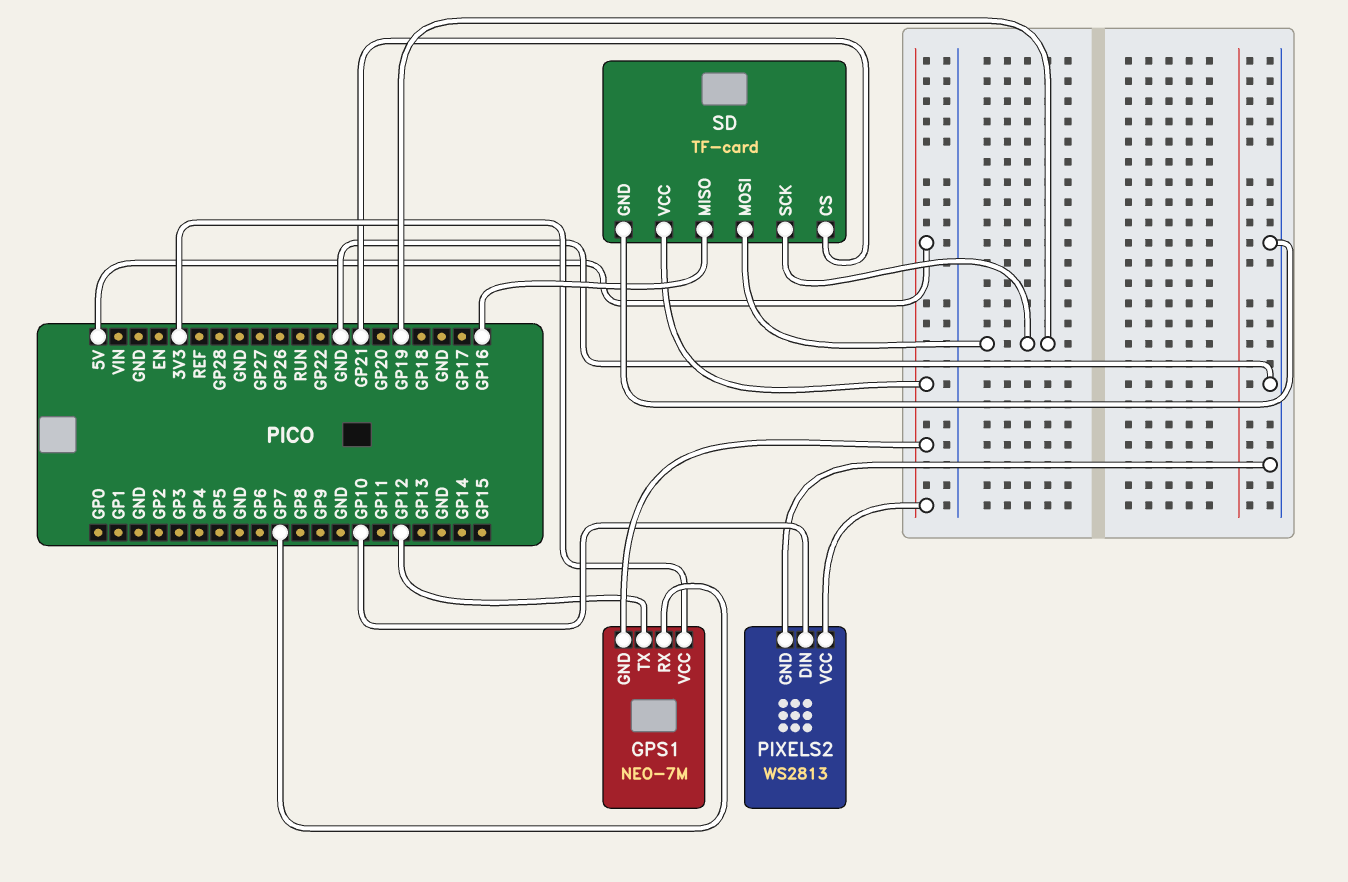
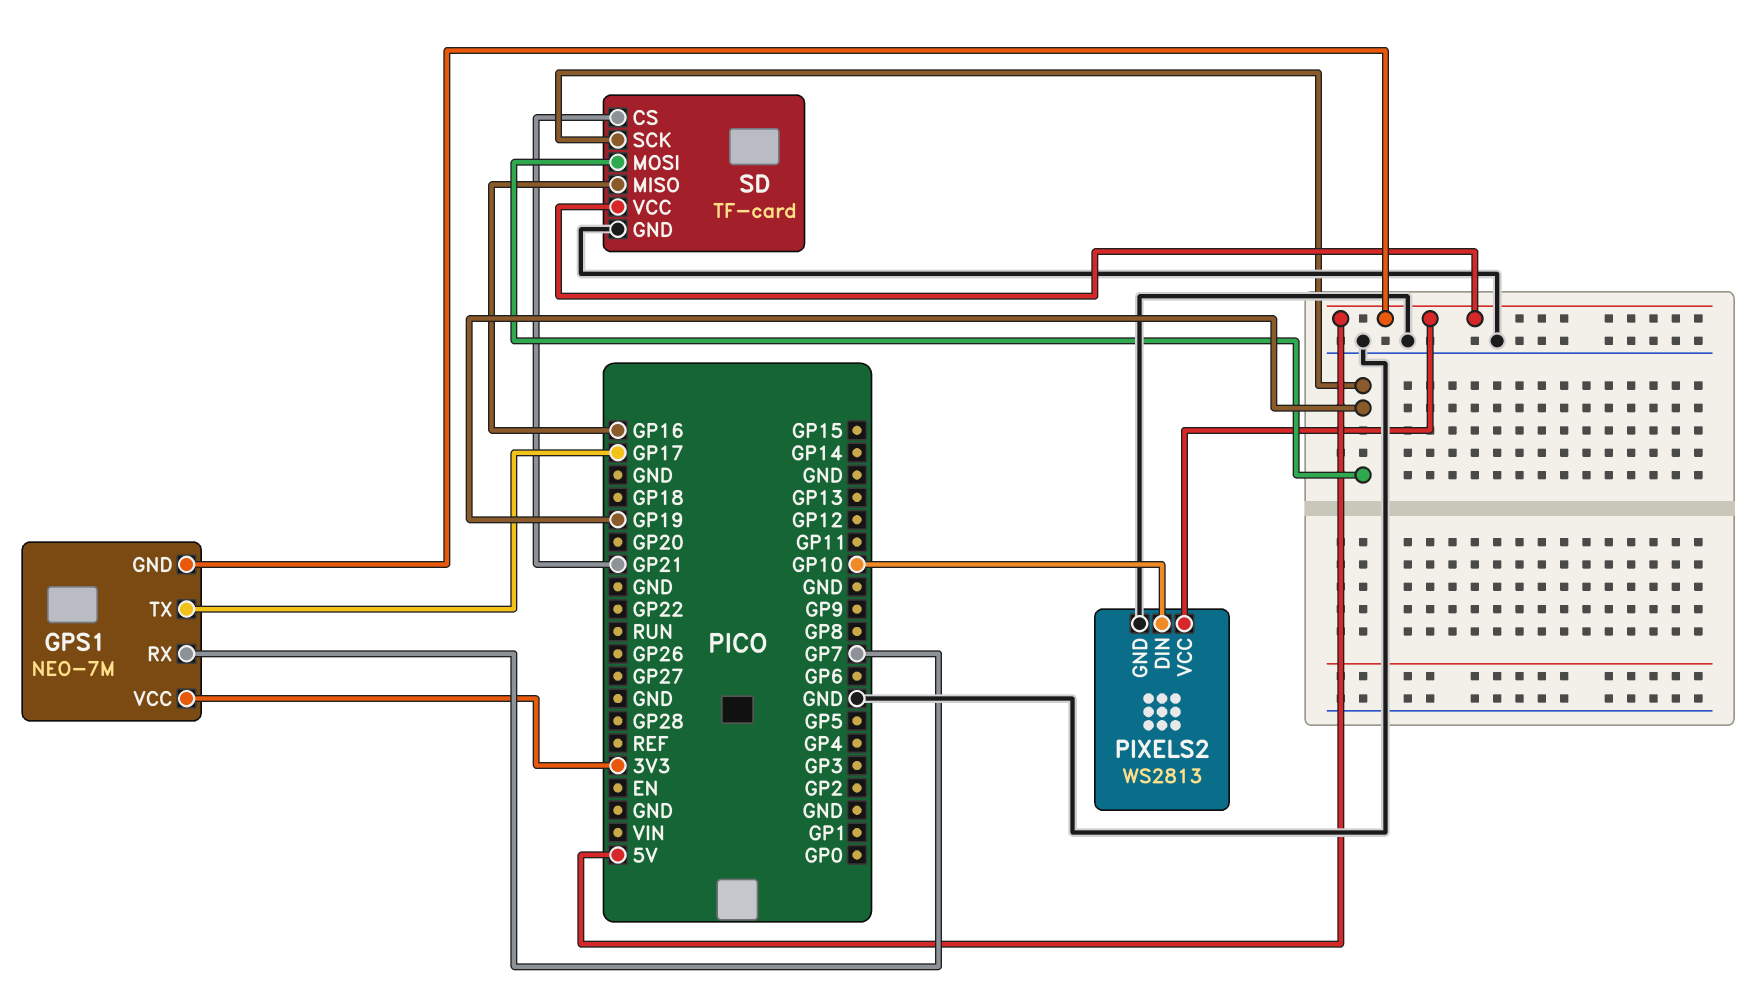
GPS1 pin TX: GP12 -> GP17

